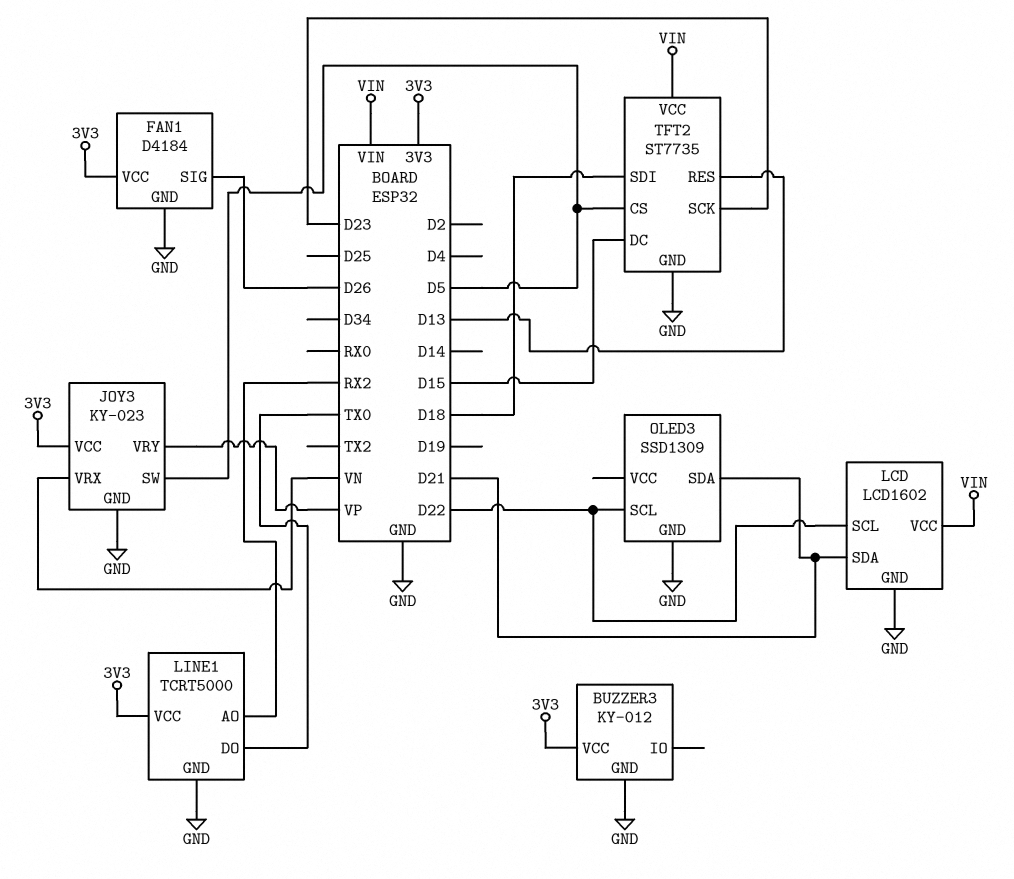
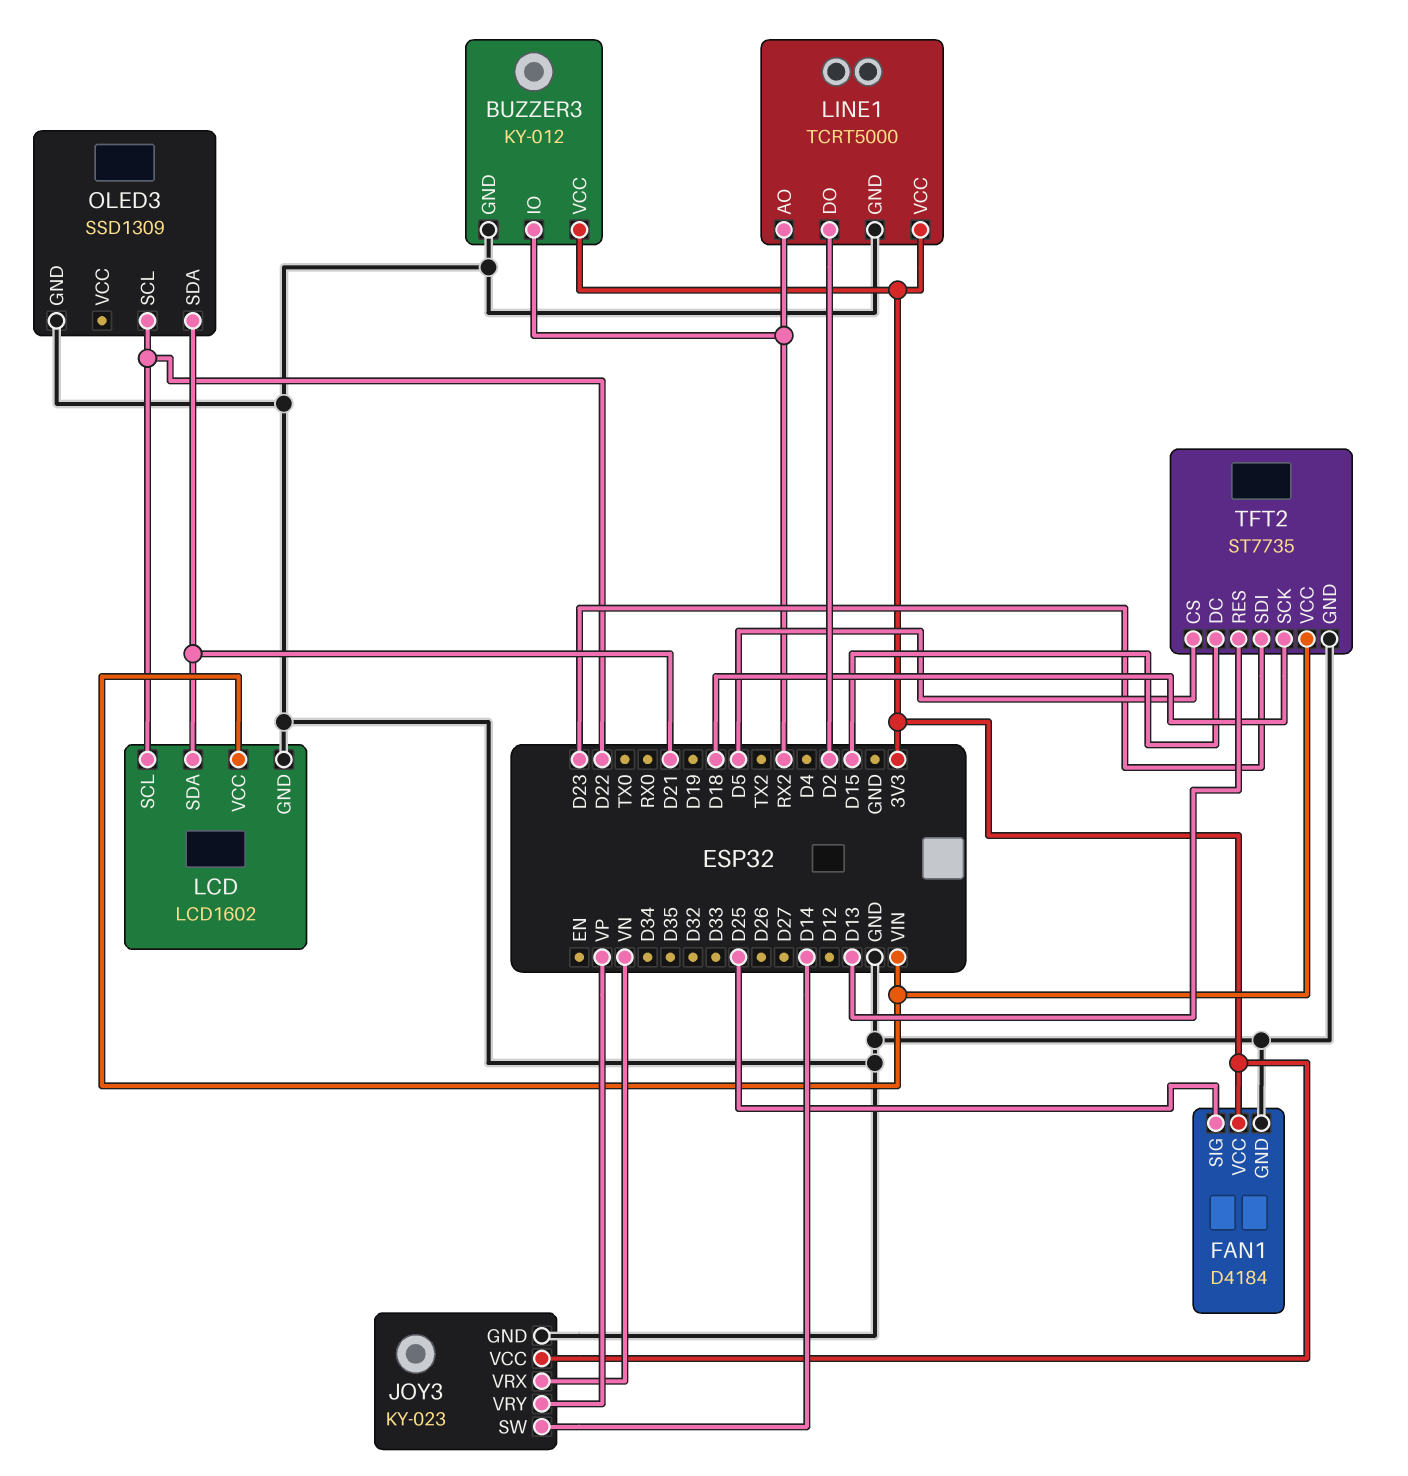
BUZZER3 pin IO: none -> RX2
FAN1 pin SIG: D26 -> D25
JOY3 pin SW: D5 -> D14
LINE1 pin DO: TX0 -> D2
TFT2 pin SCK: D23 -> D18
TFT2 pin SDI: D18 -> D23

